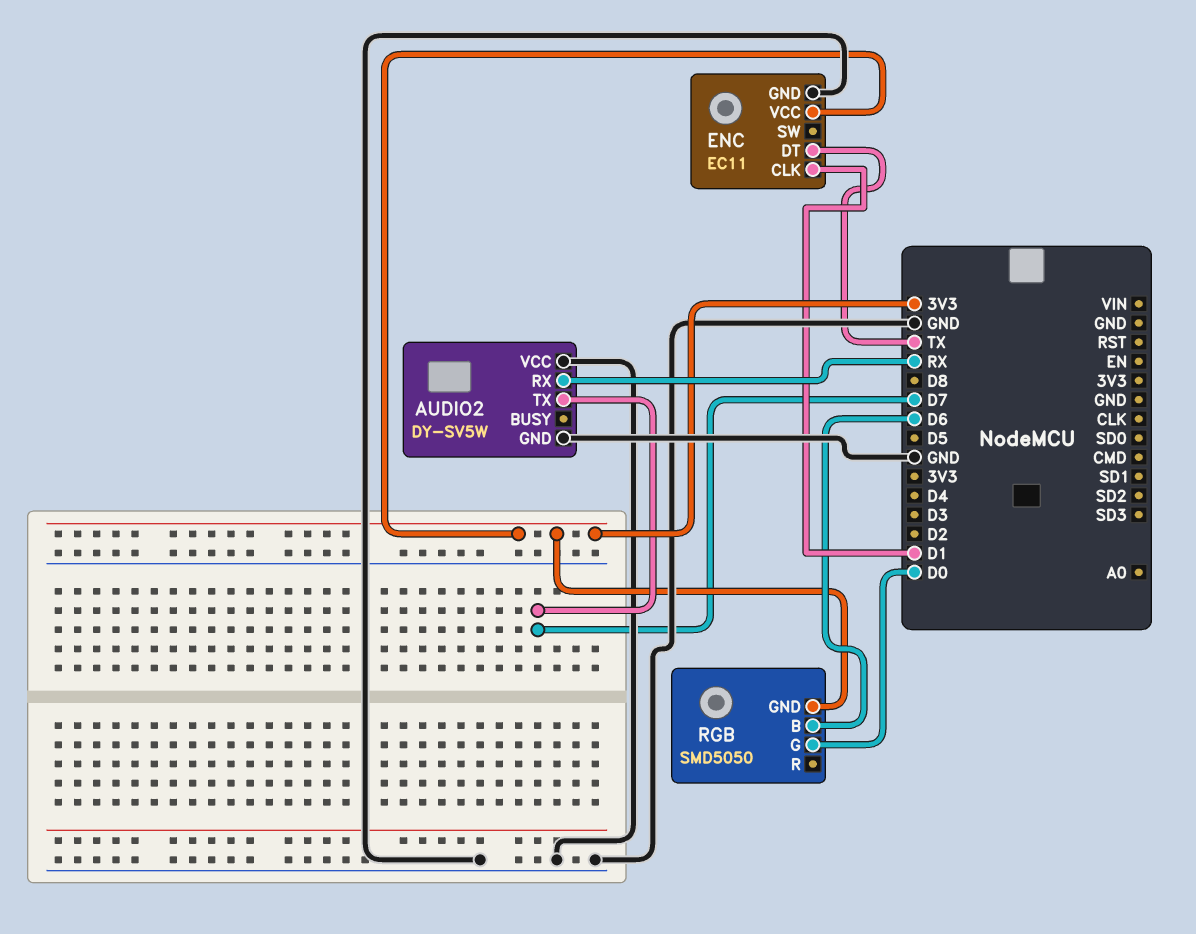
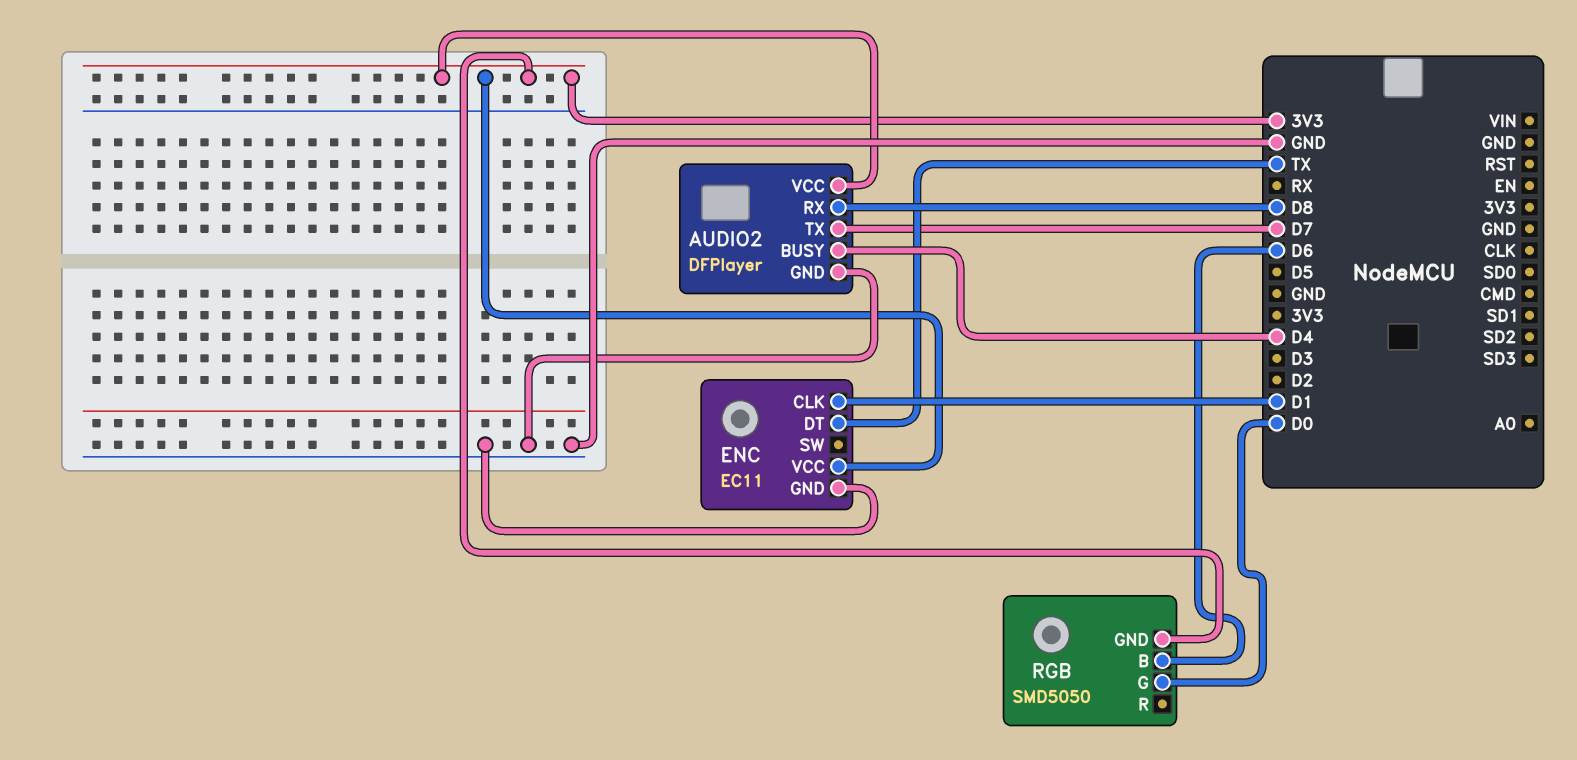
AUDIO2: DY-SV5W -> DFPlayer
AUDIO2 pin BUSY: none -> D4
AUDIO2 pin RX: RX -> D8
AUDIO2 pin VCC: GND -> 3V3

